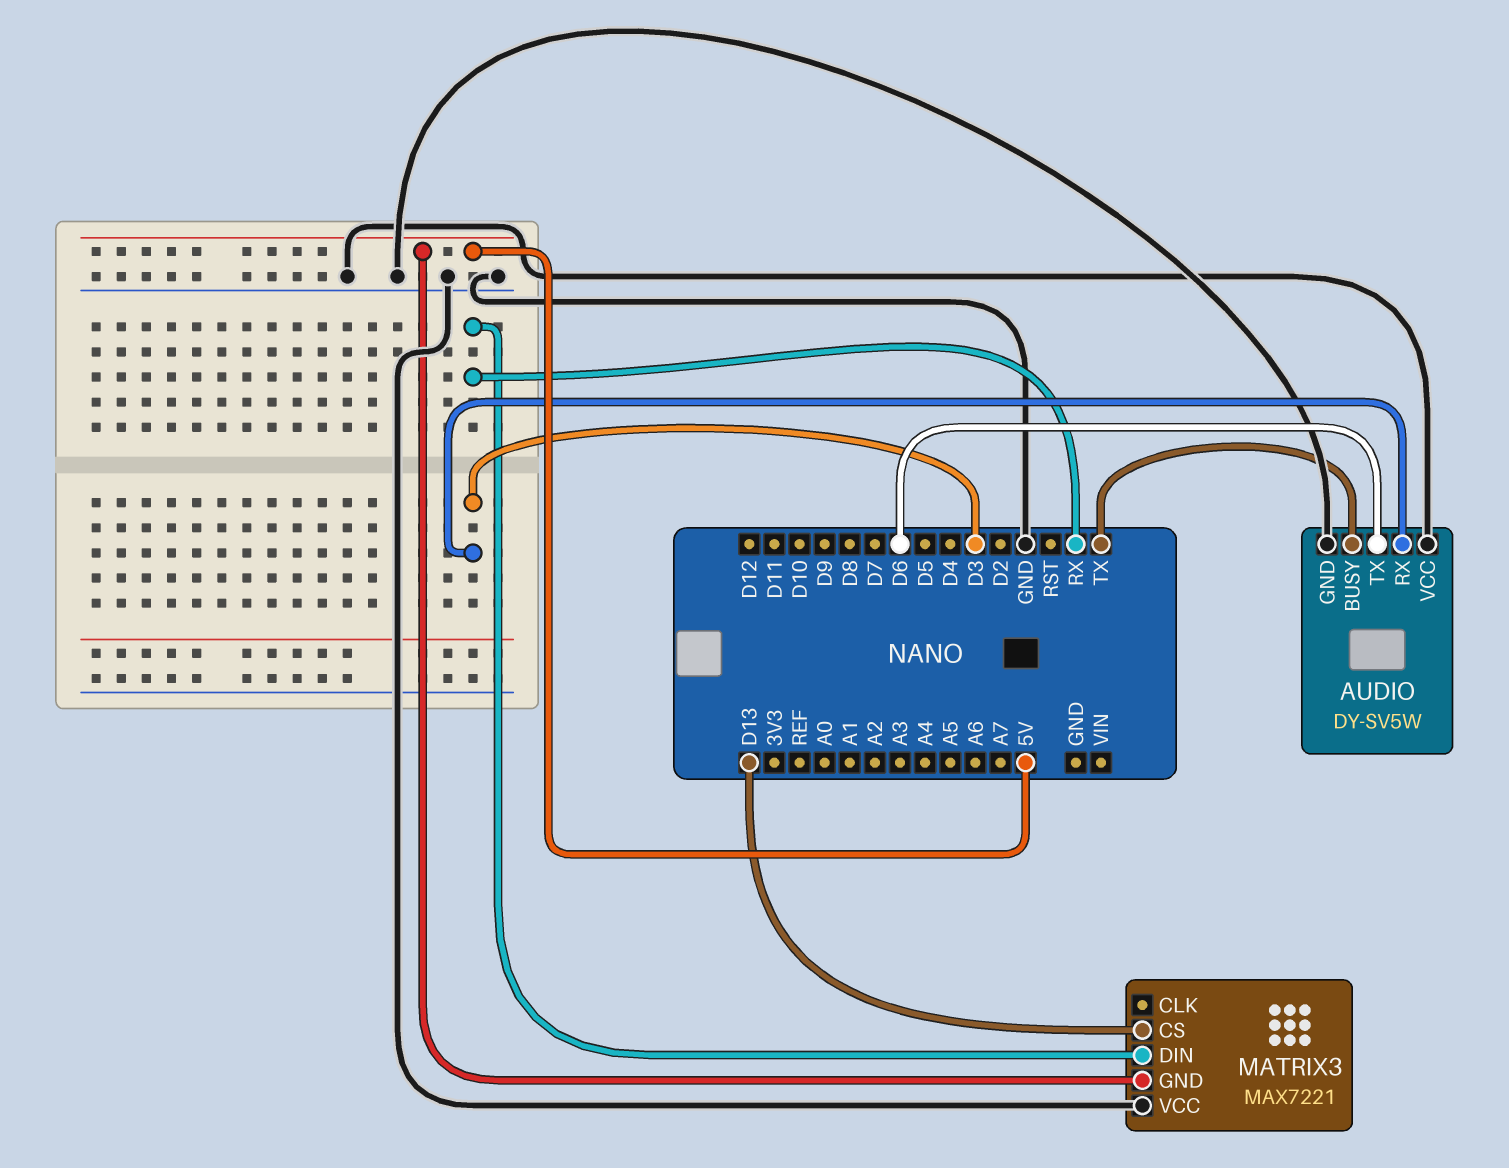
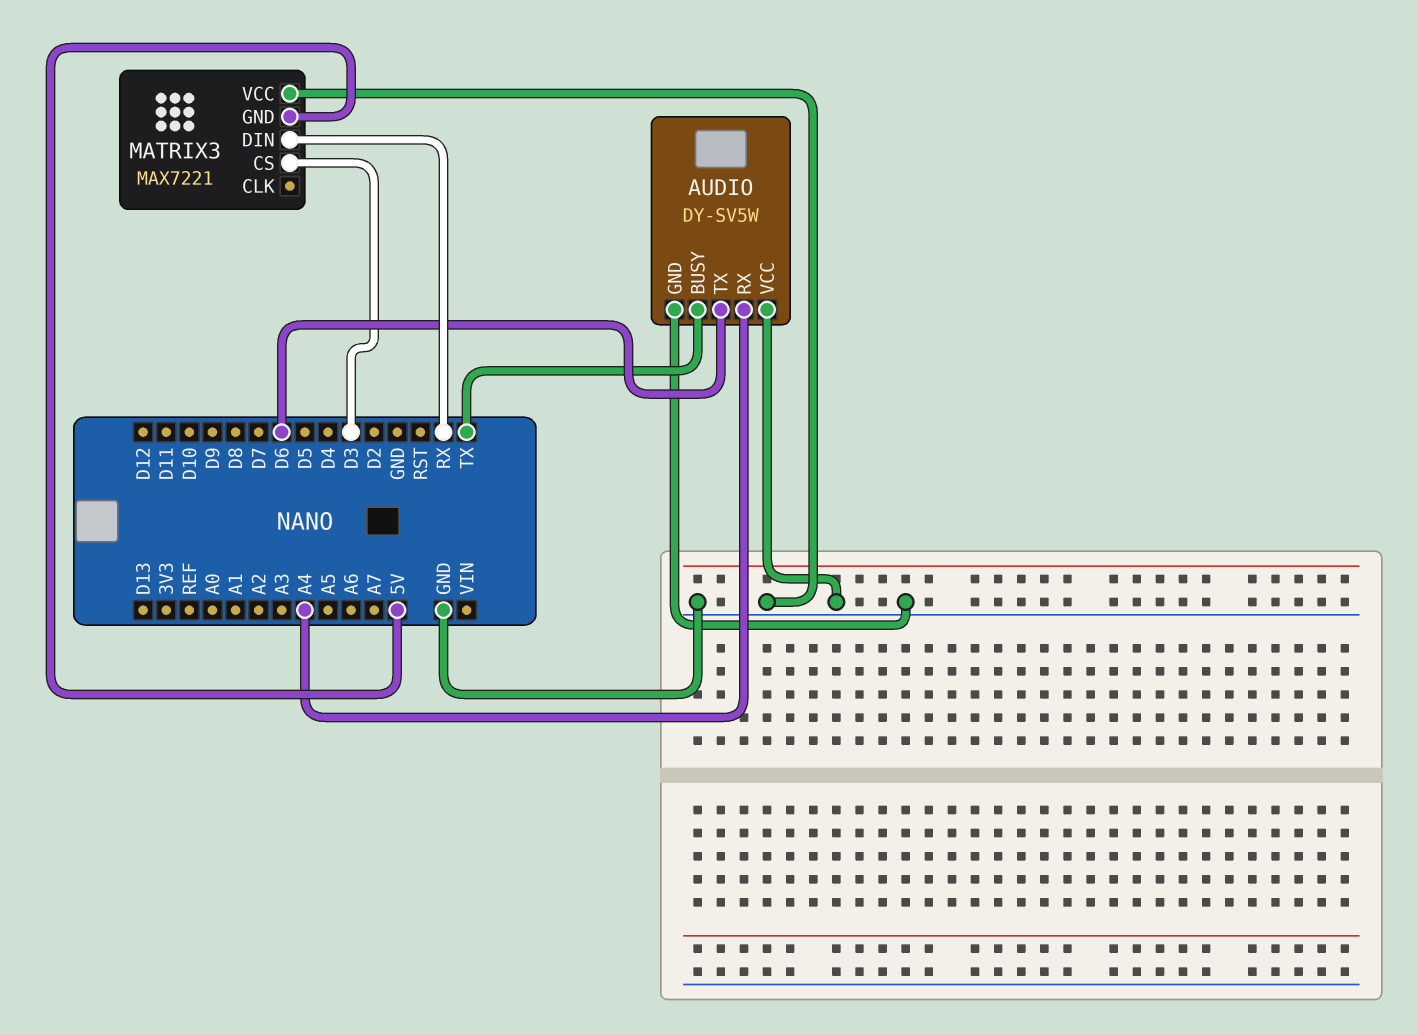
AUDIO pin RX: D3 -> A4
MATRIX3 pin CS: D13 -> D3

